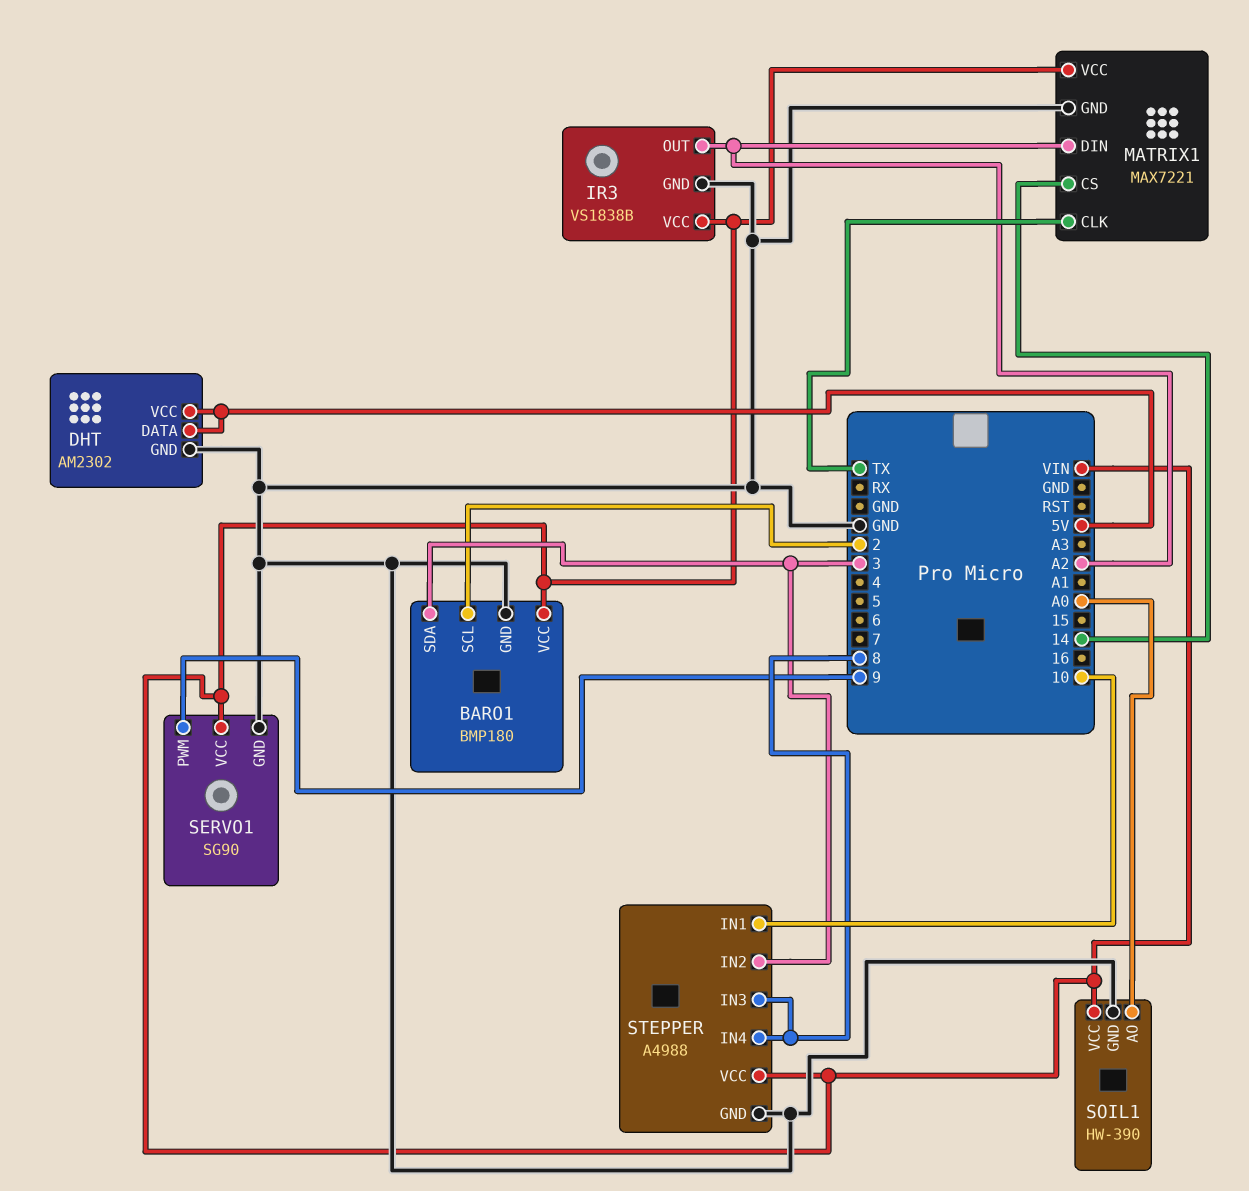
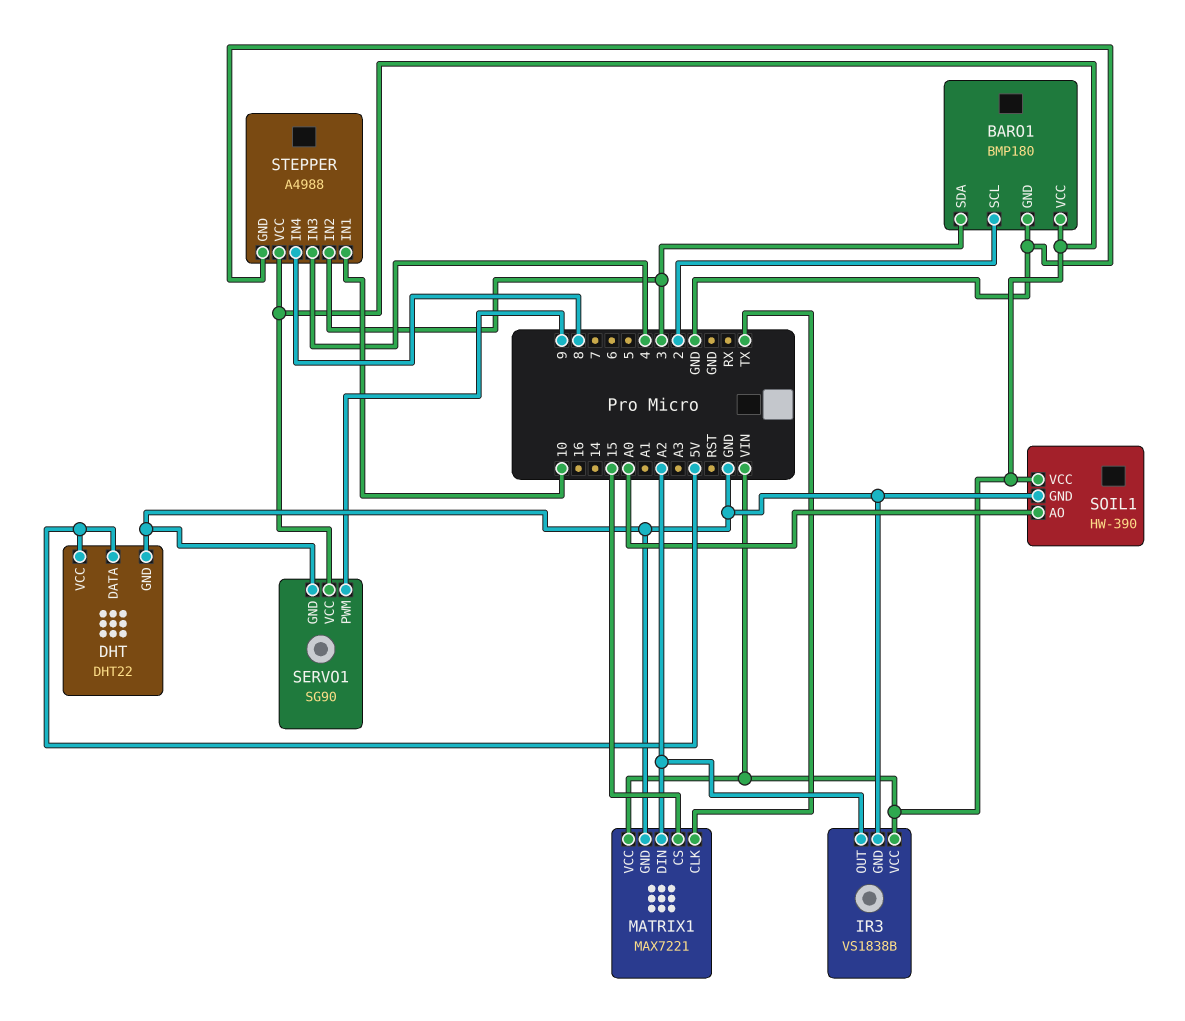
DHT: AM2302 -> DHT22
MATRIX1 pin CS: 14 -> 15
STEPPER pin IN3: 8 -> 4

